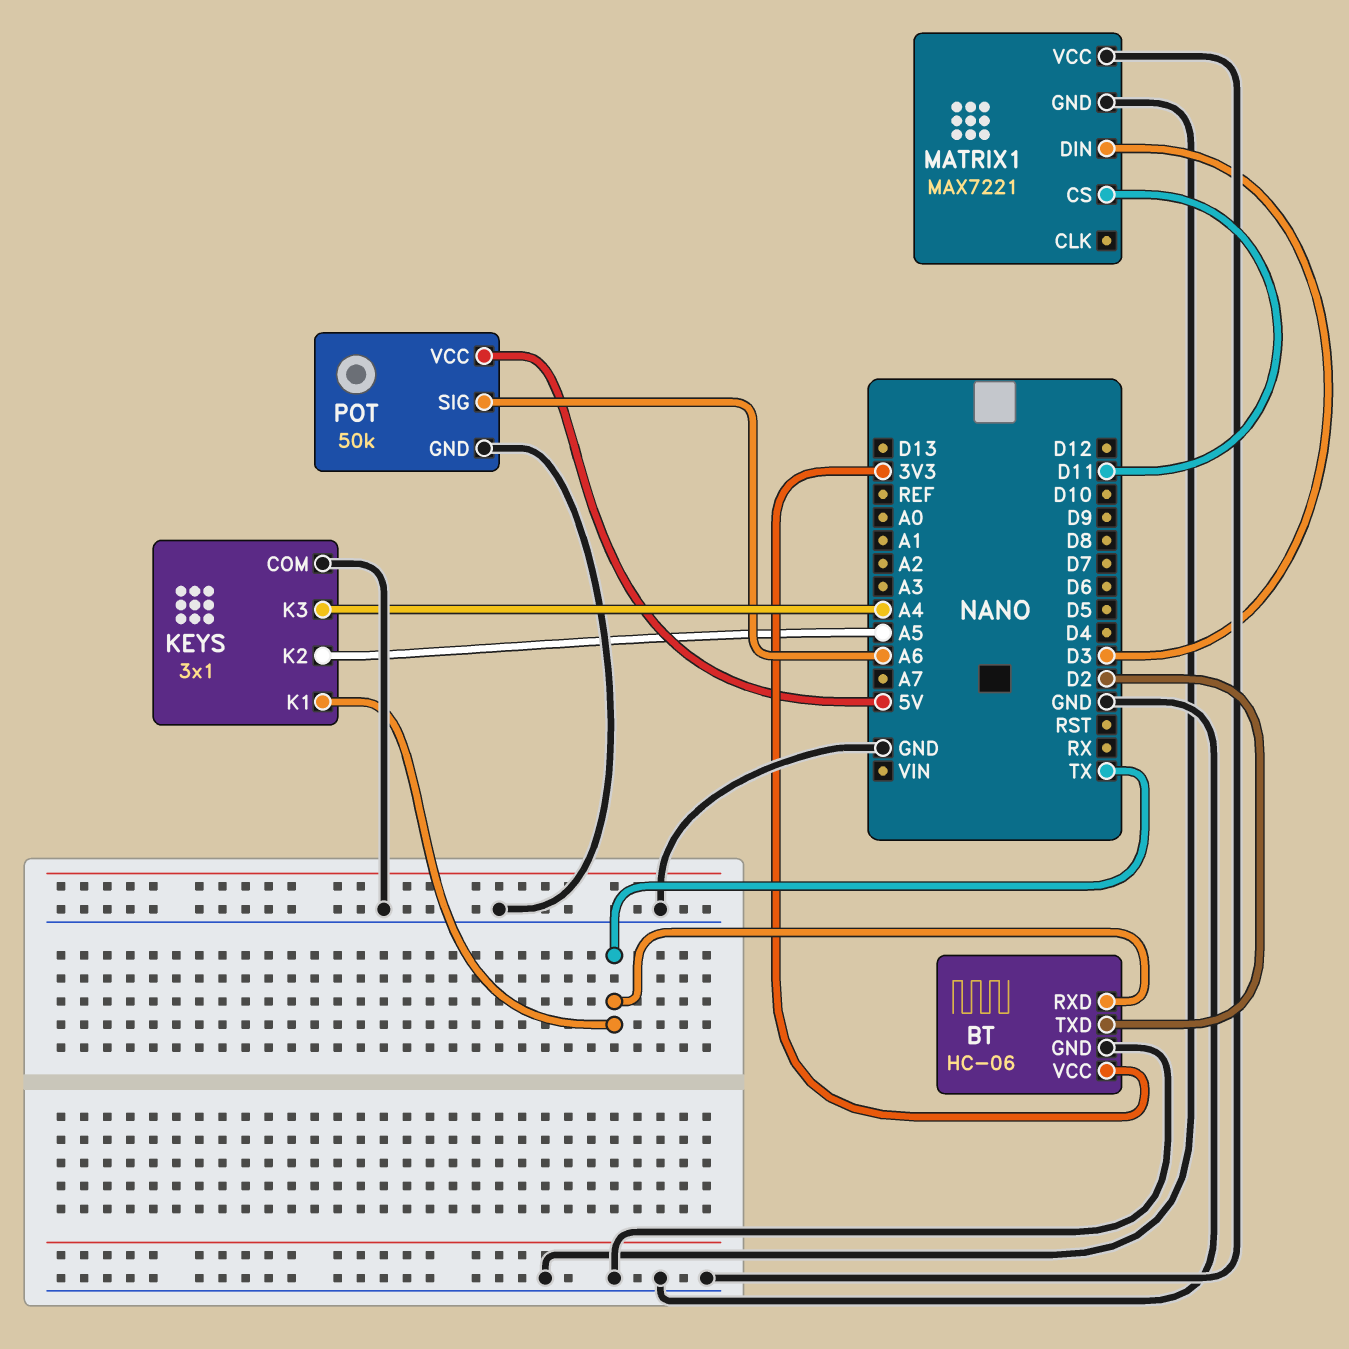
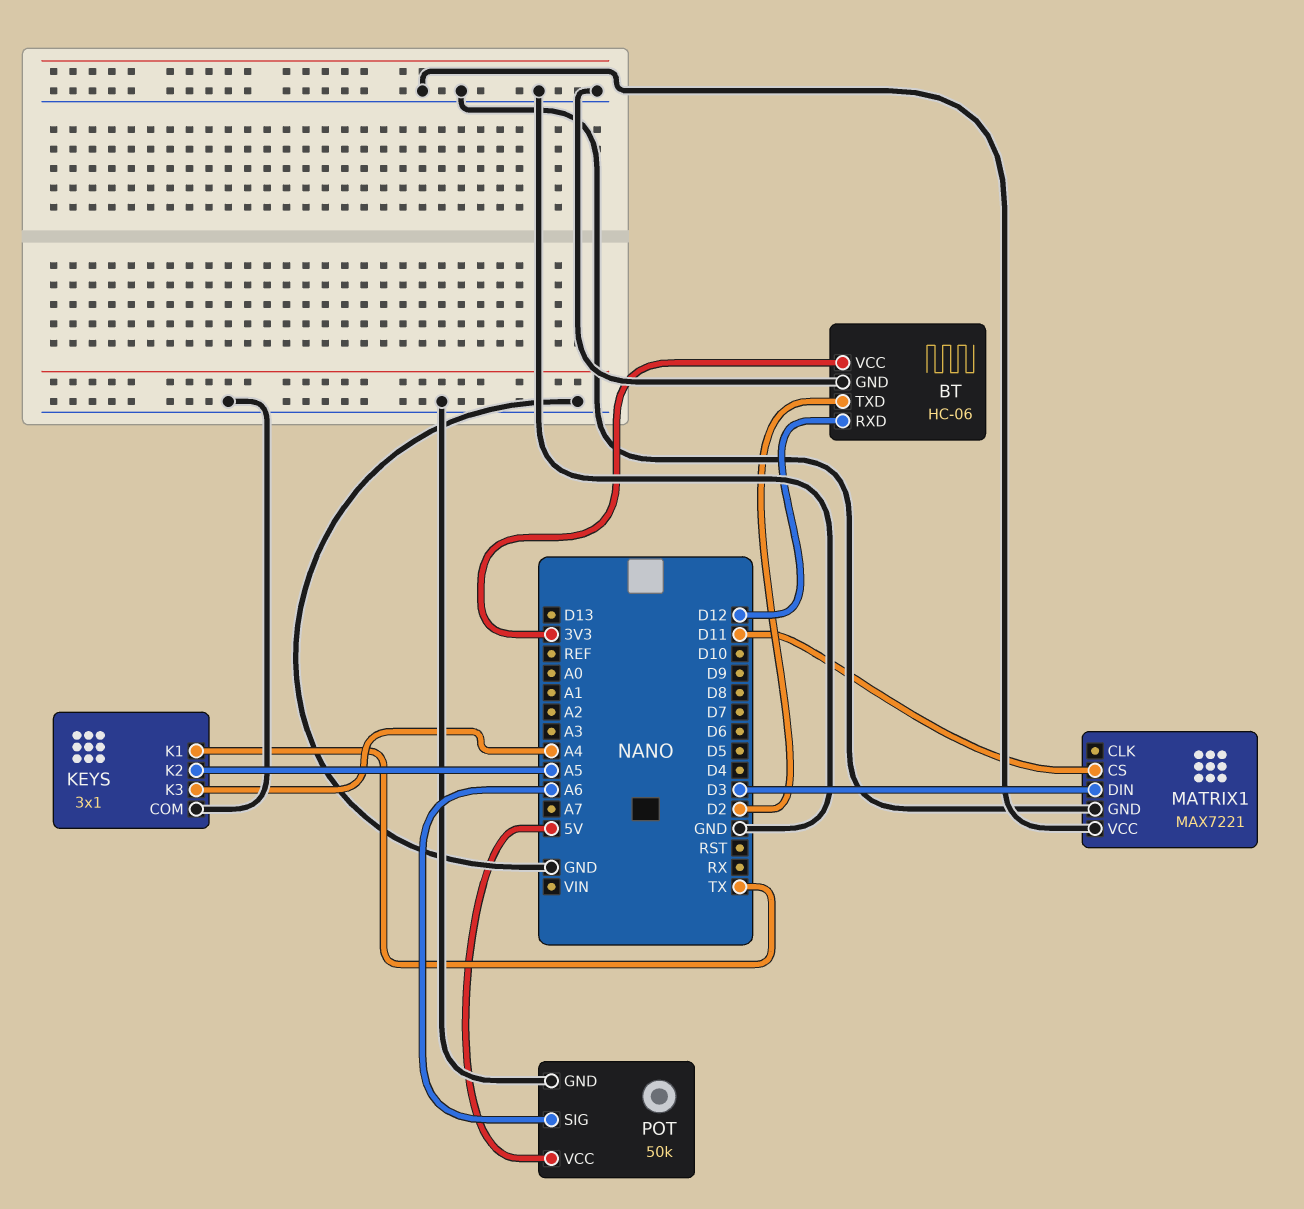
BT pin RXD: TX -> D12

